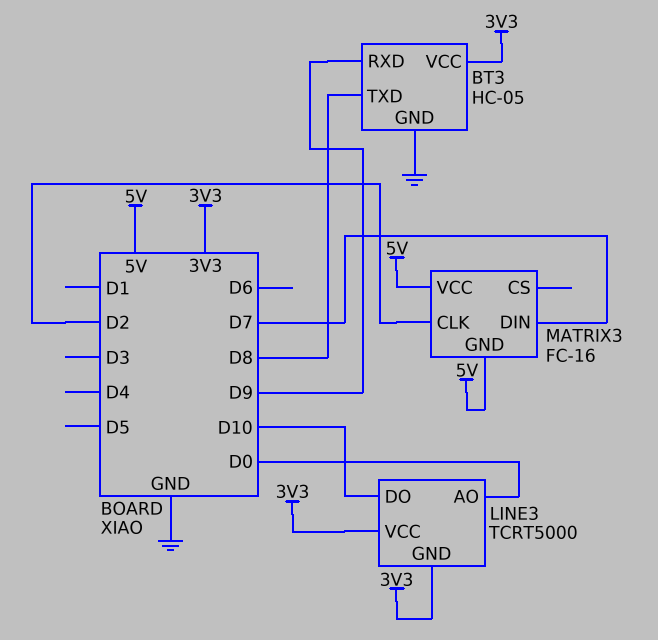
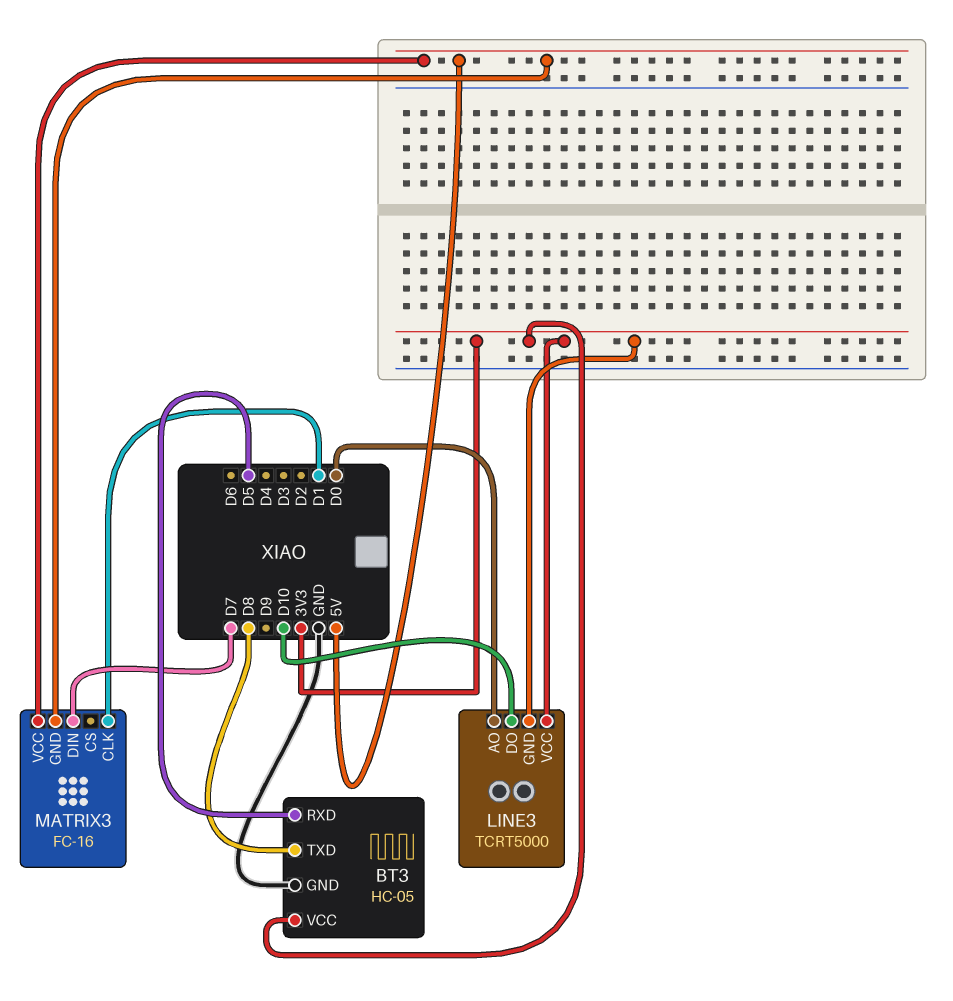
BT3 pin RXD: D9 -> D5
MATRIX3 pin CLK: D2 -> D1

